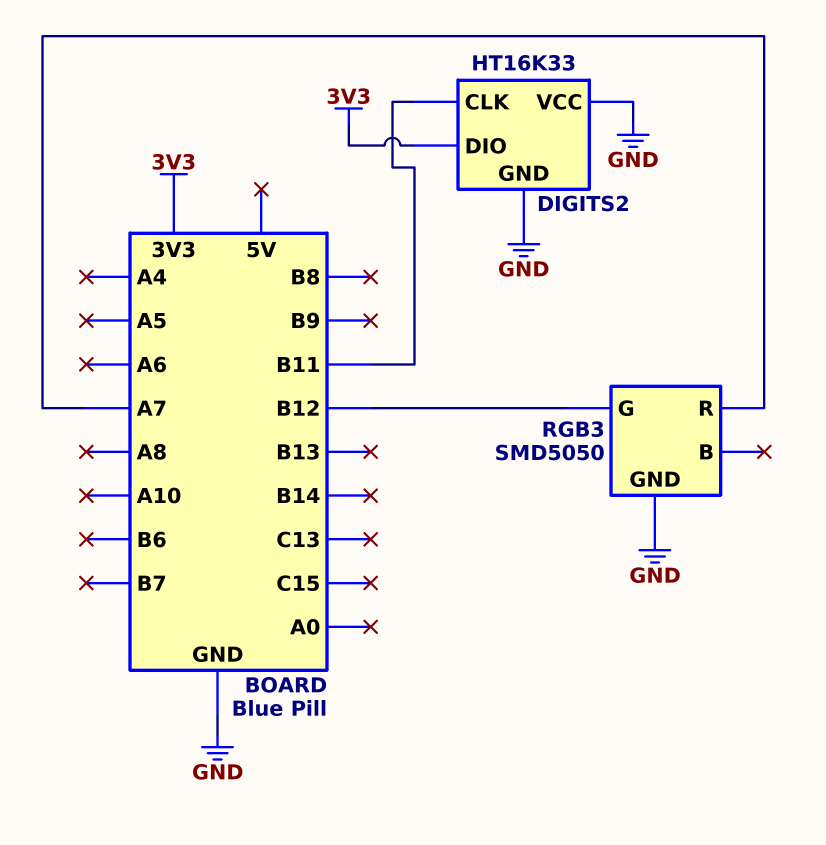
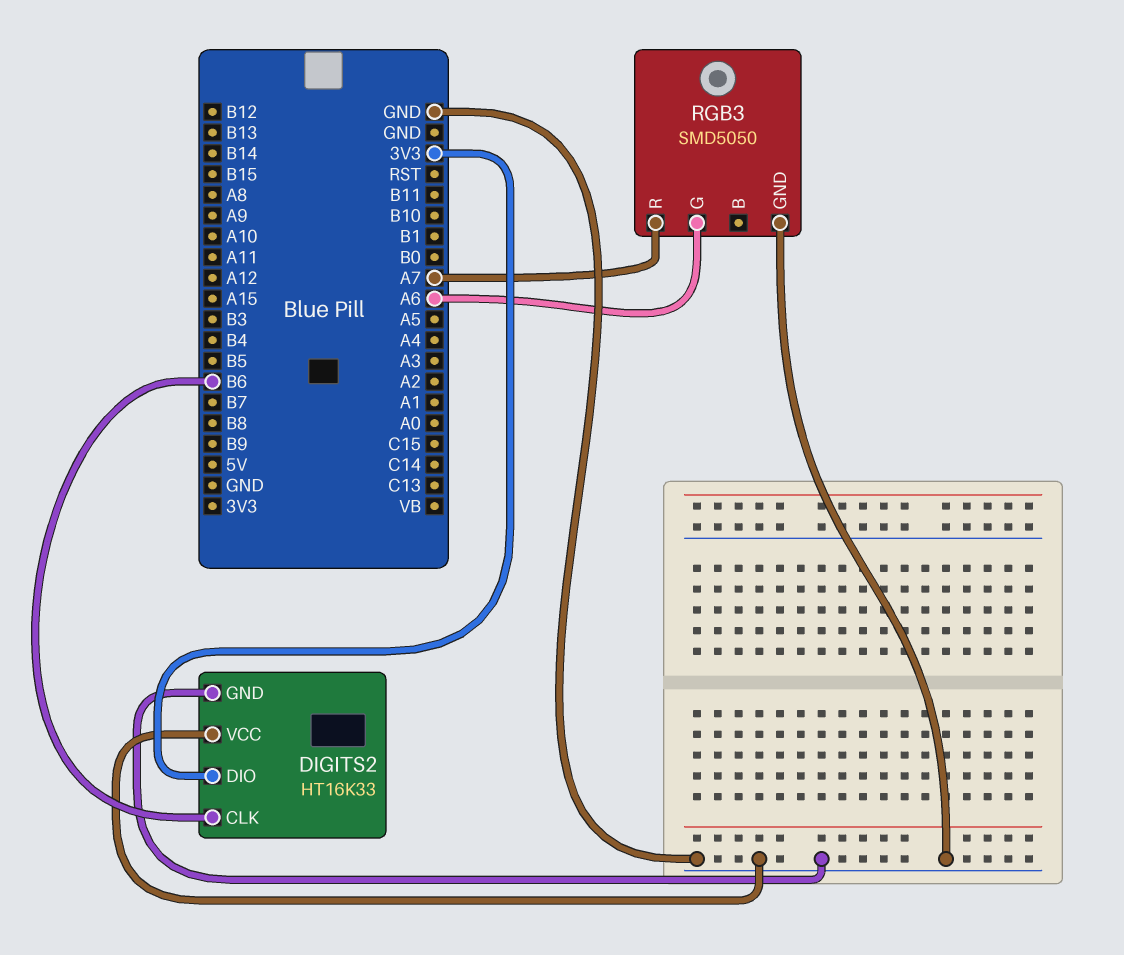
DIGITS2 pin CLK: B11 -> B6
RGB3 pin G: B12 -> A6

